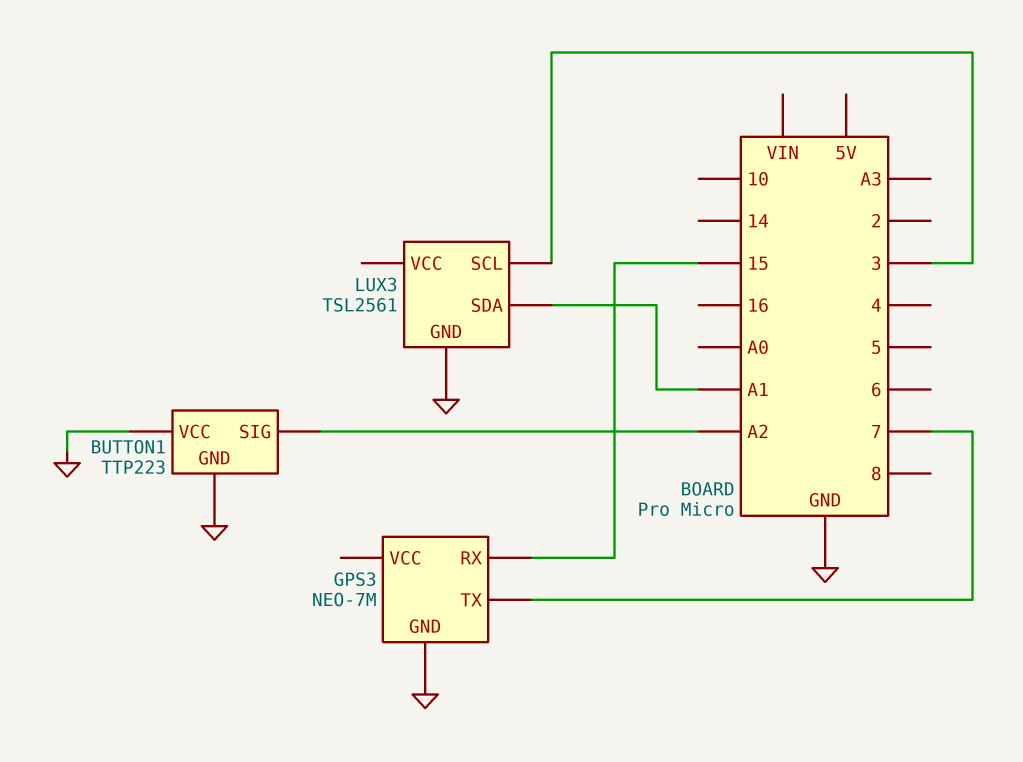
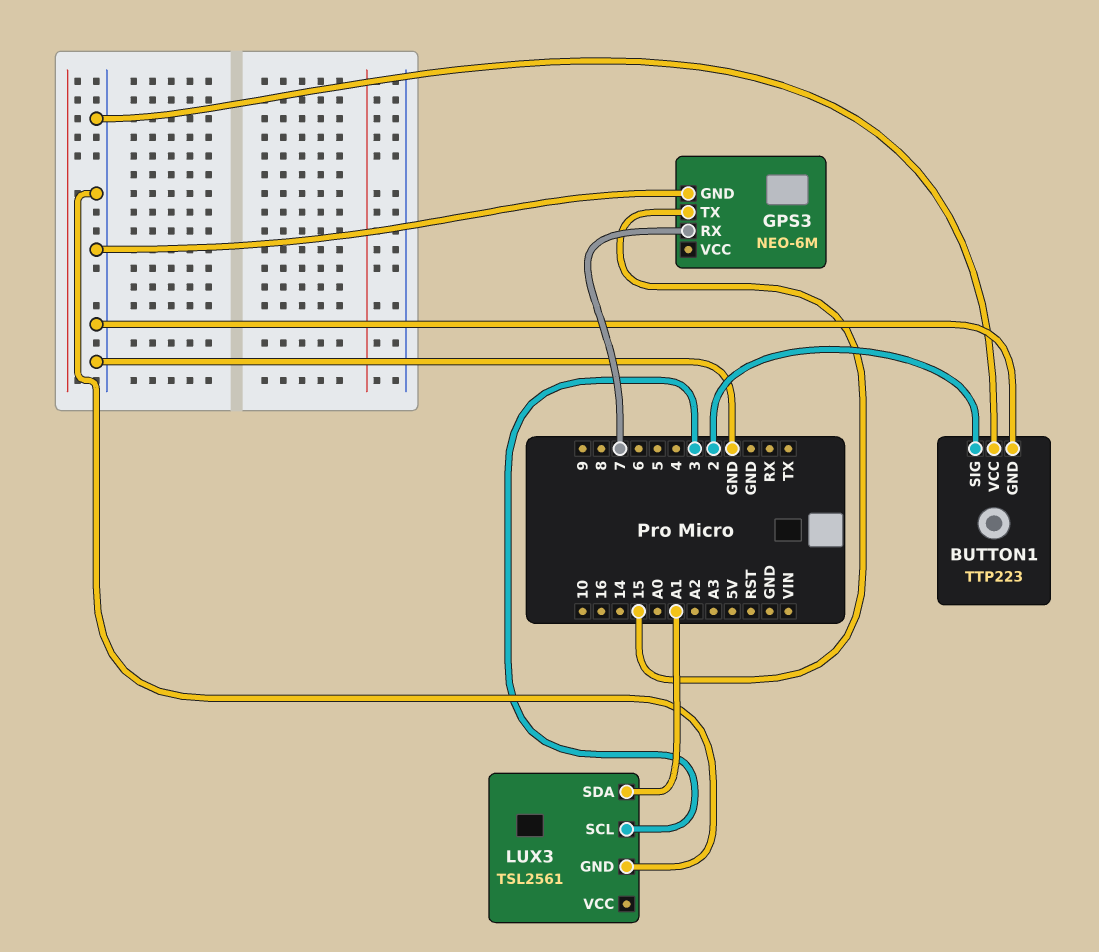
BUTTON1 pin SIG: A2 -> 2
GPS3: NEO-7M -> NEO-6M
GPS3 pin RX: 15 -> 7
GPS3 pin TX: 7 -> 15

